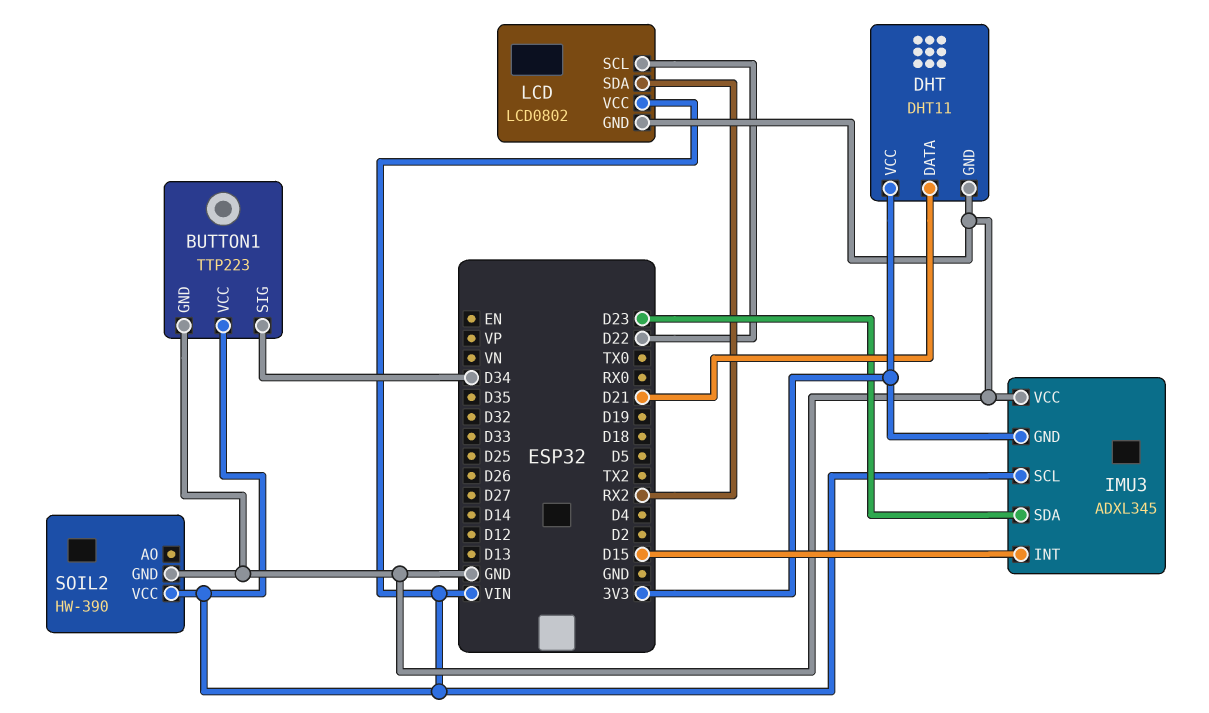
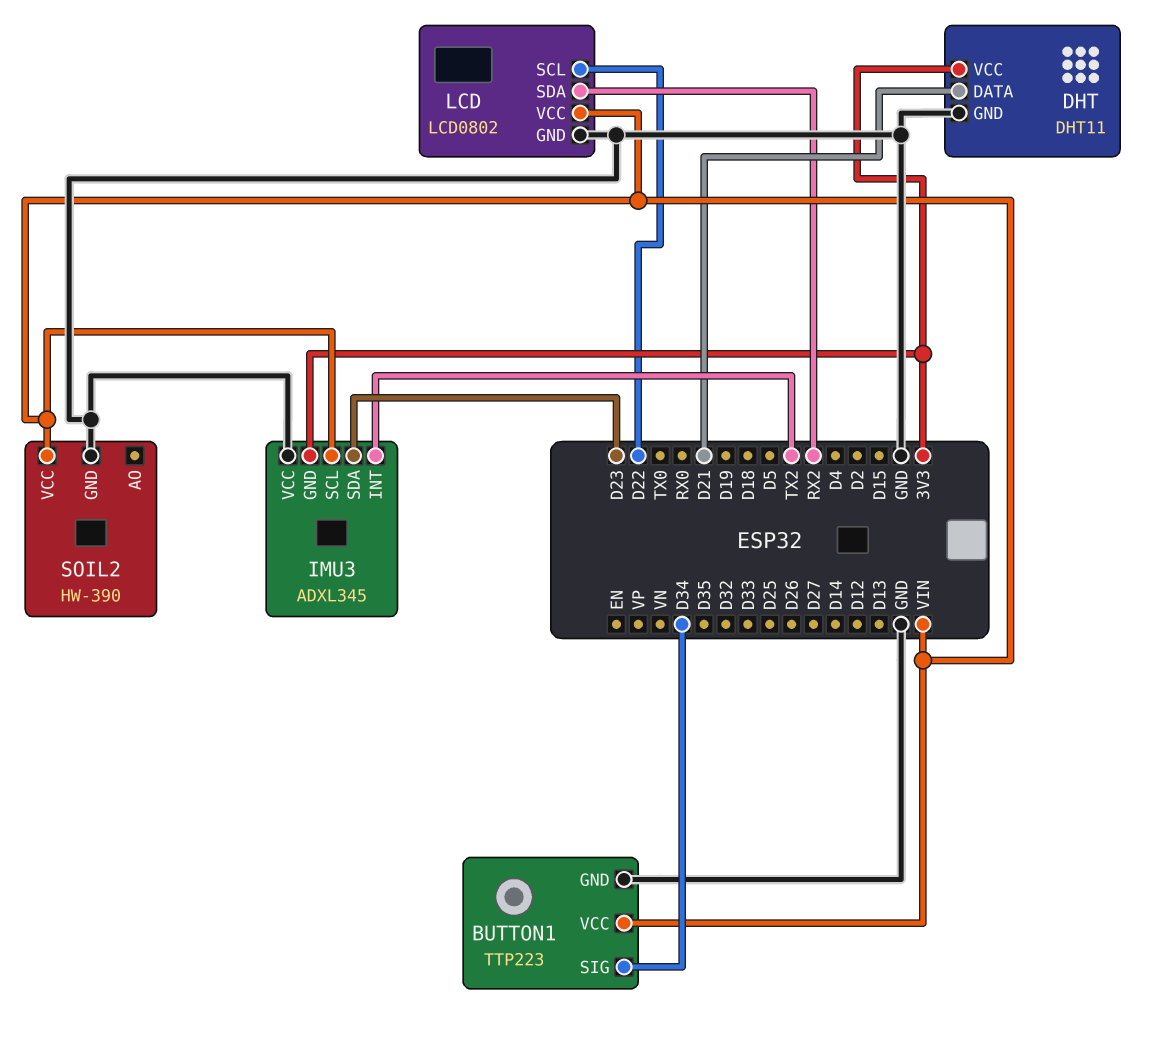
IMU3 pin INT: D15 -> TX2

